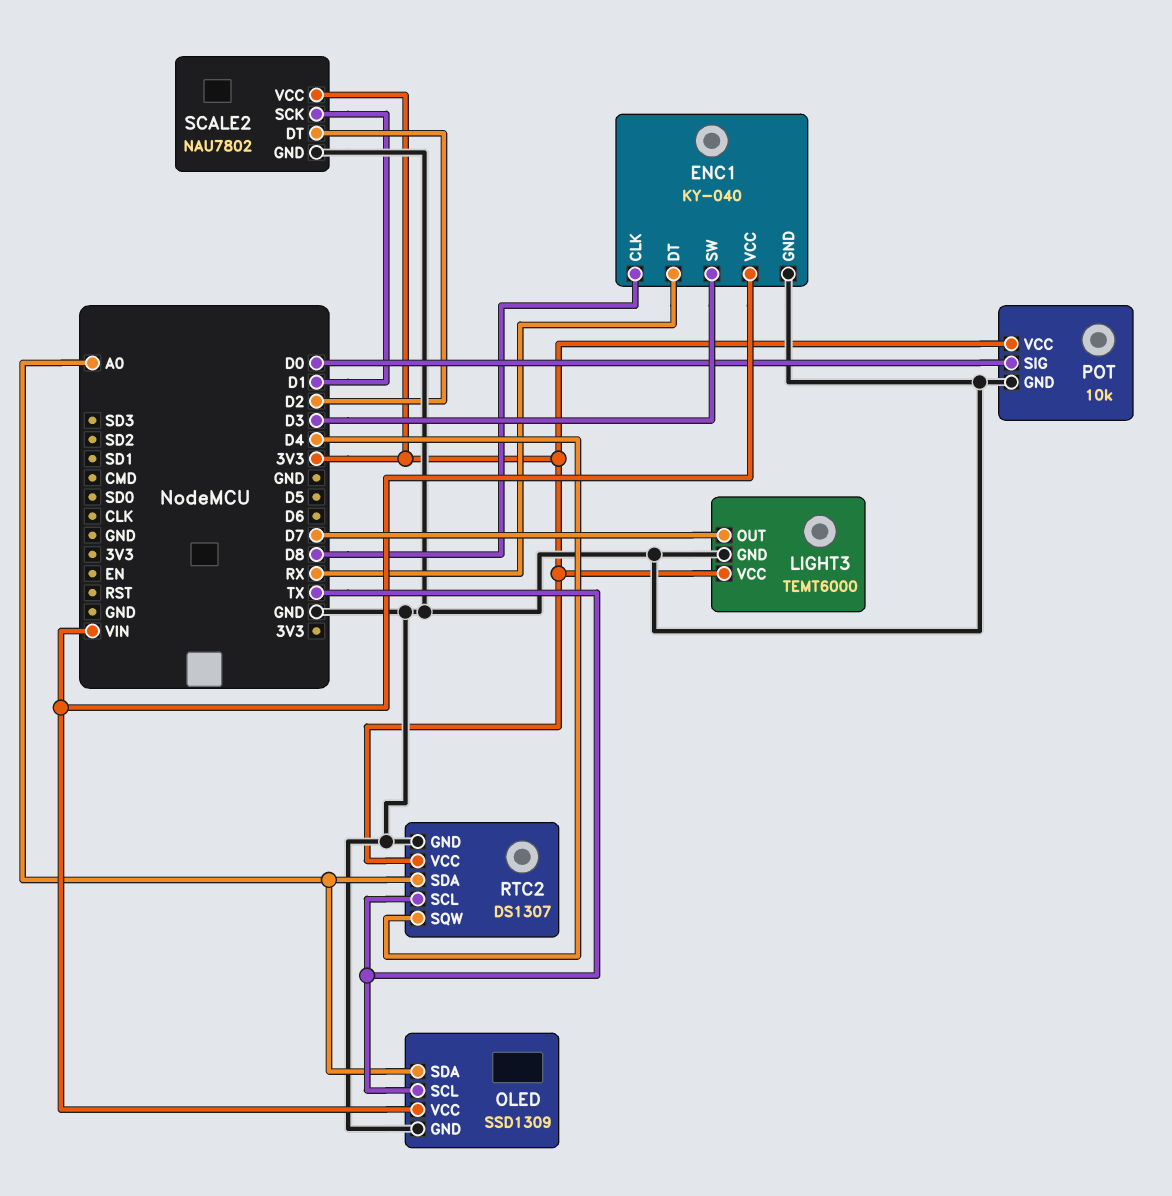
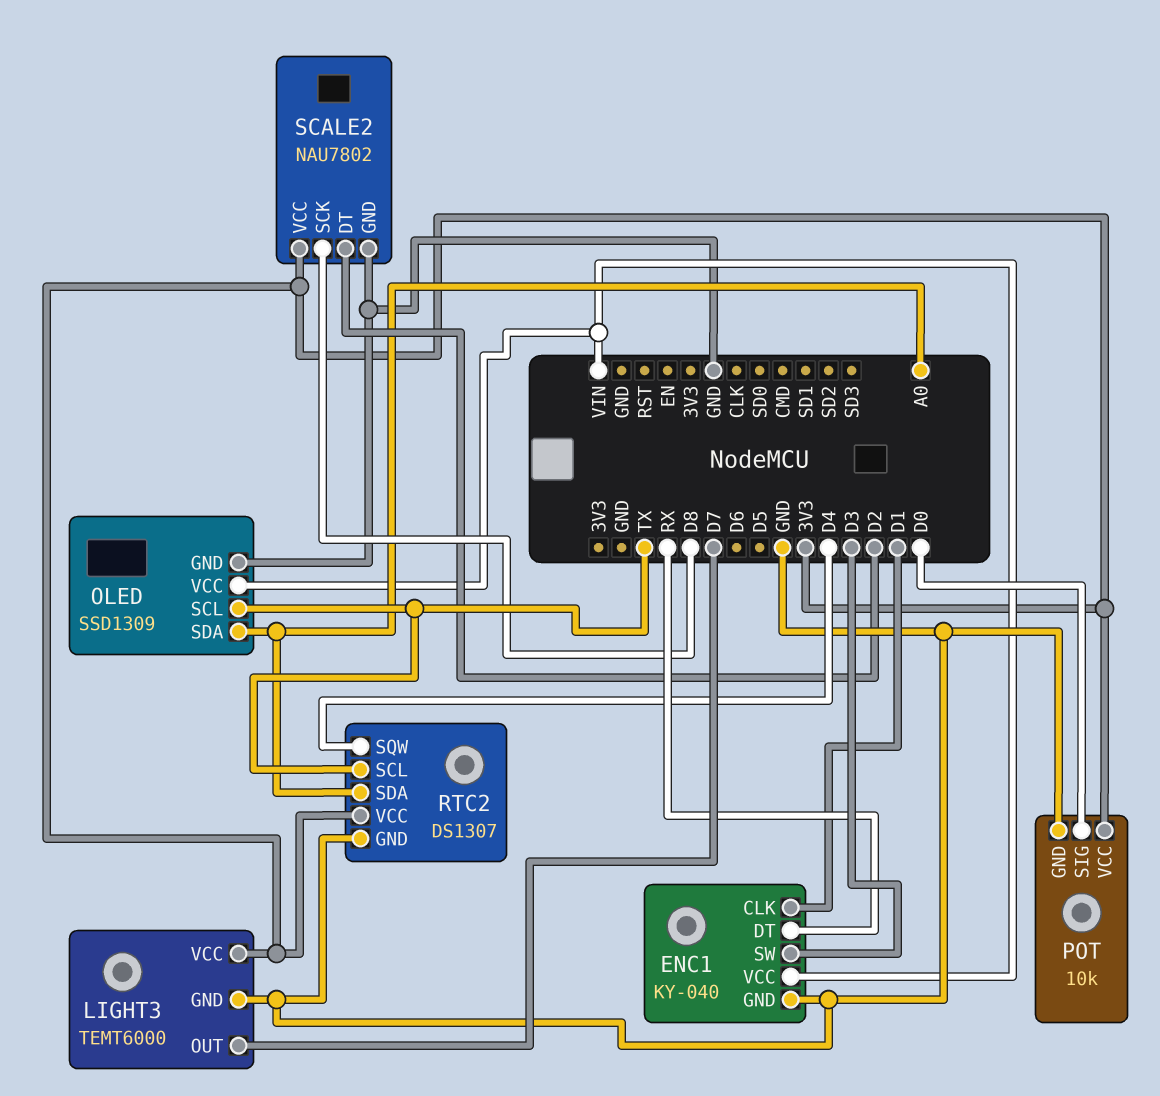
ENC1 pin CLK: D8 -> D1
SCALE2 pin SCK: D1 -> D8

